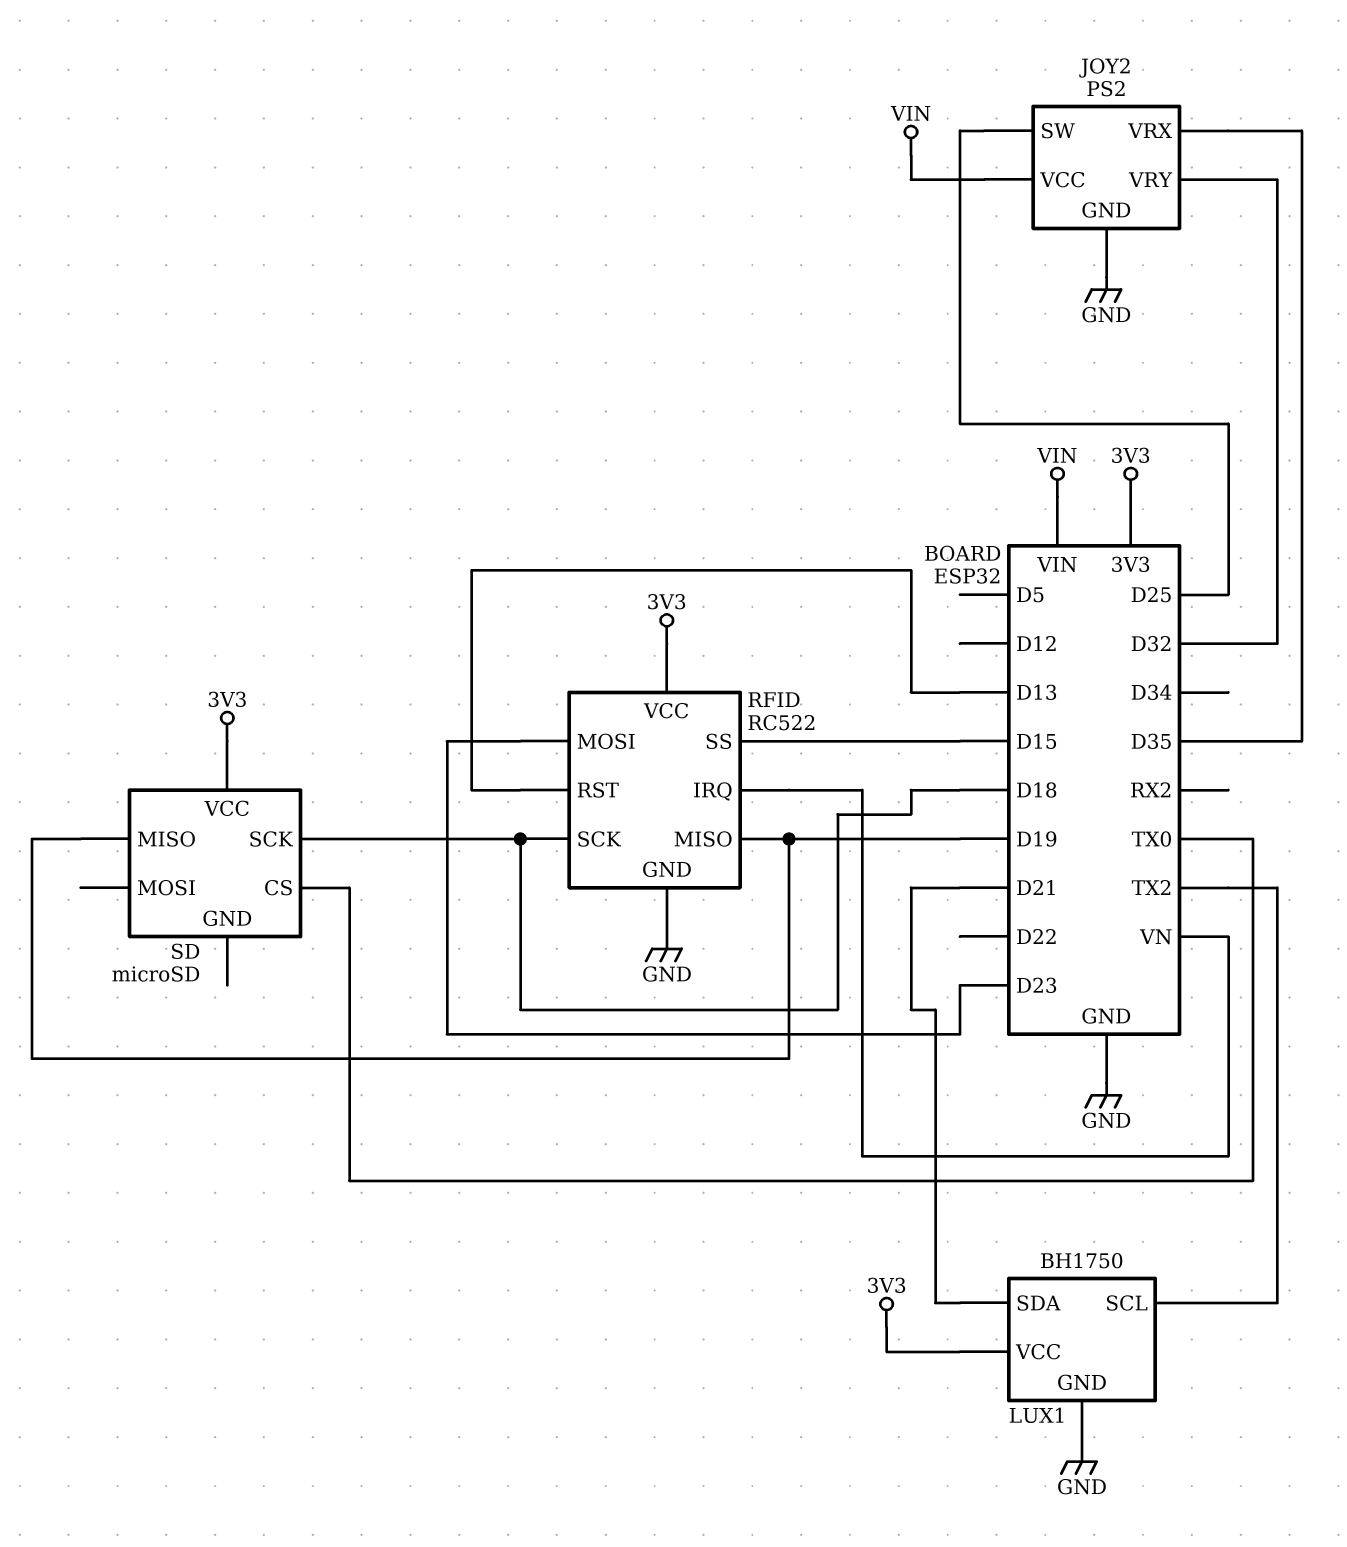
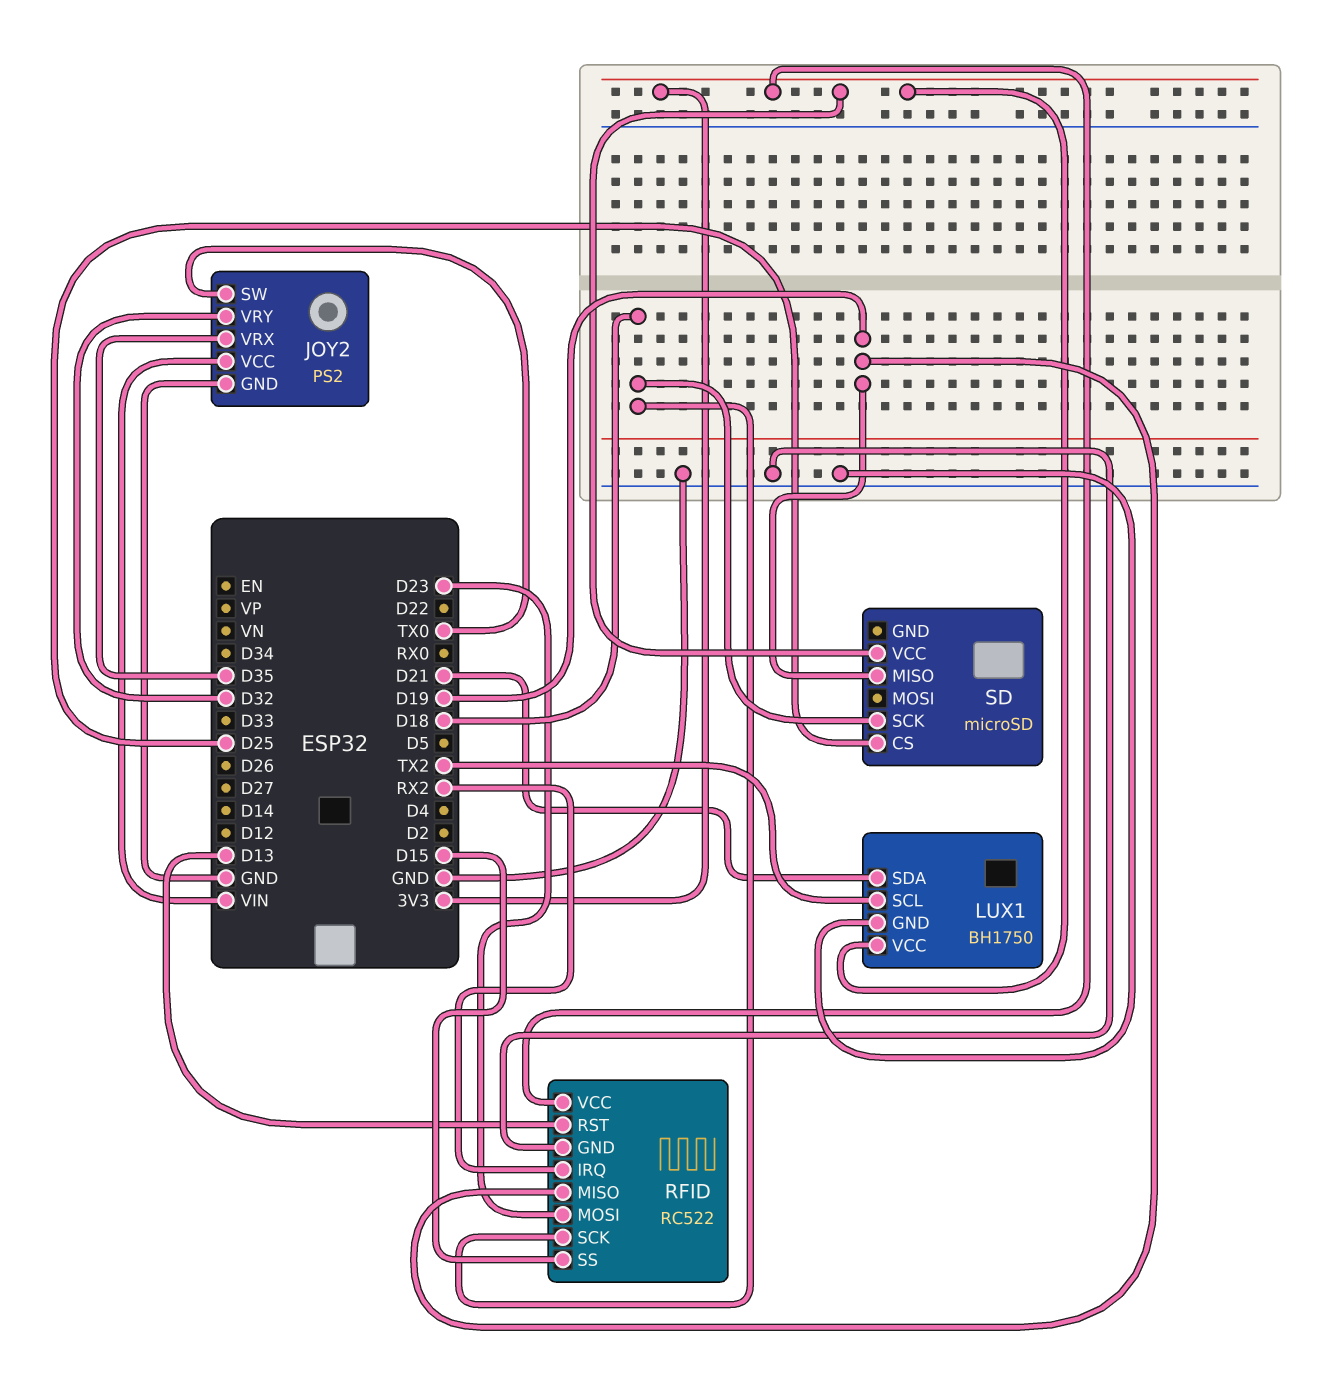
JOY2 pin SW: D25 -> TX0
RFID pin IRQ: VN -> RX2
SD pin CS: TX0 -> D25

